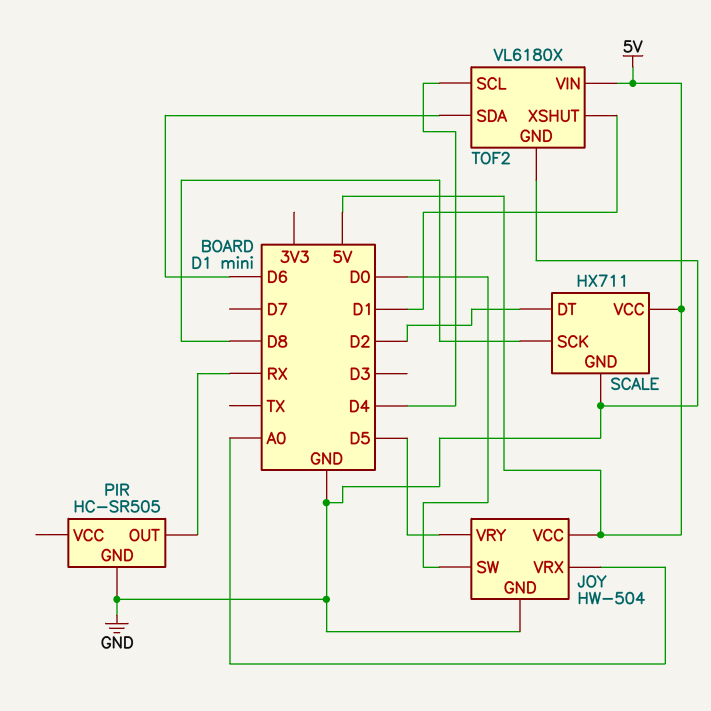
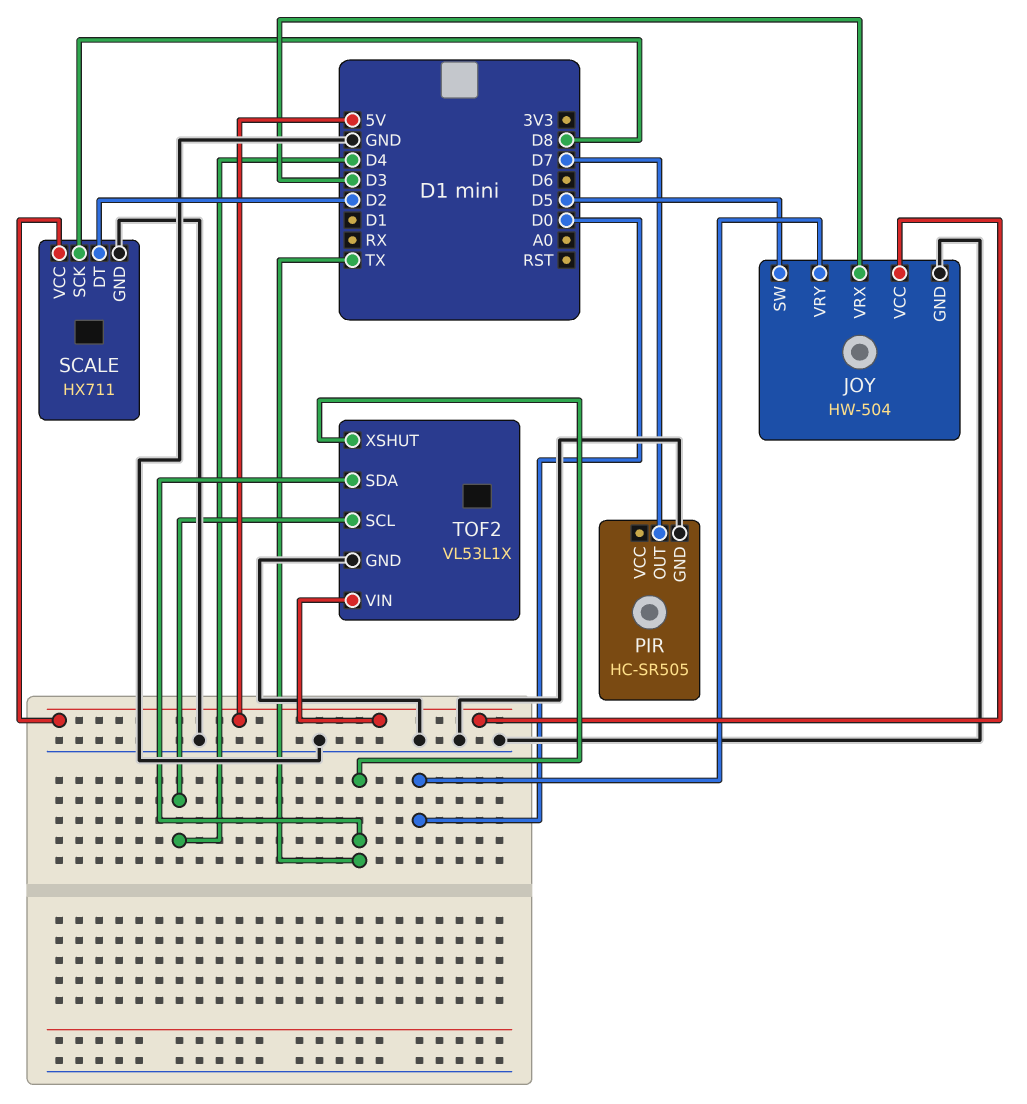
JOY pin SW: D0 -> D5
JOY pin VRX: A0 -> D3
JOY pin VRY: D5 -> D0
PIR pin OUT: RX -> D7
TOF2: VL6180X -> VL53L1X
TOF2 pin SDA: D6 -> TX
TOF2 pin XSHUT: D1 -> TX

